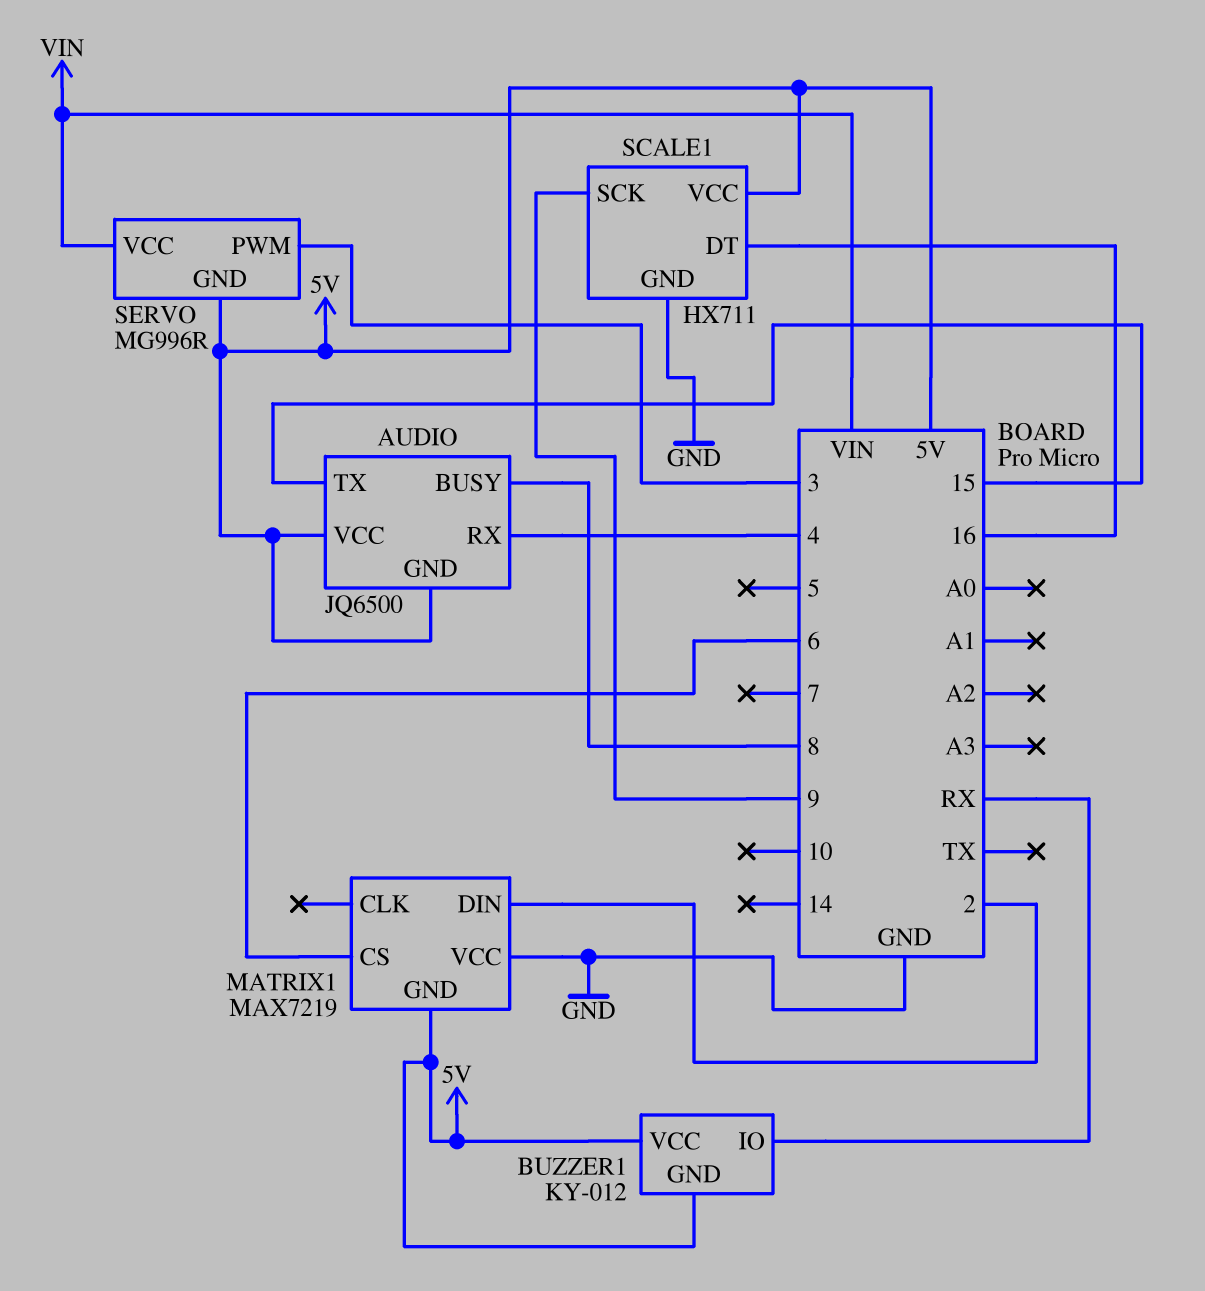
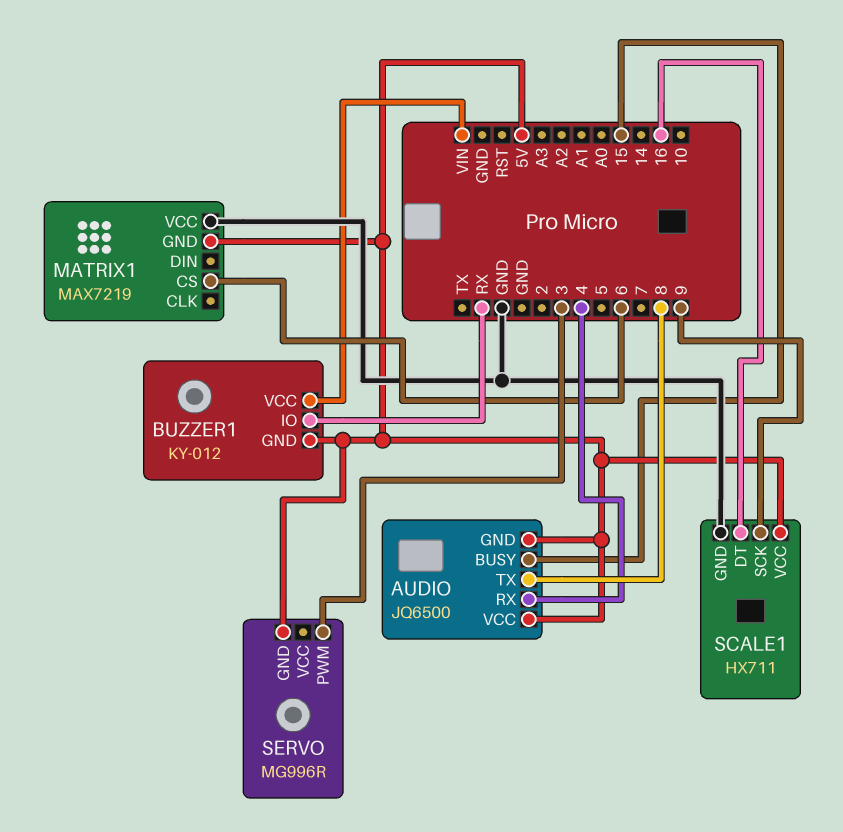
AUDIO pin BUSY: 8 -> 15
AUDIO pin TX: 15 -> 8
BUZZER1 pin VCC: 5V -> VIN
MATRIX1 pin DIN: 2 -> none
SERVO pin VCC: VIN -> none

